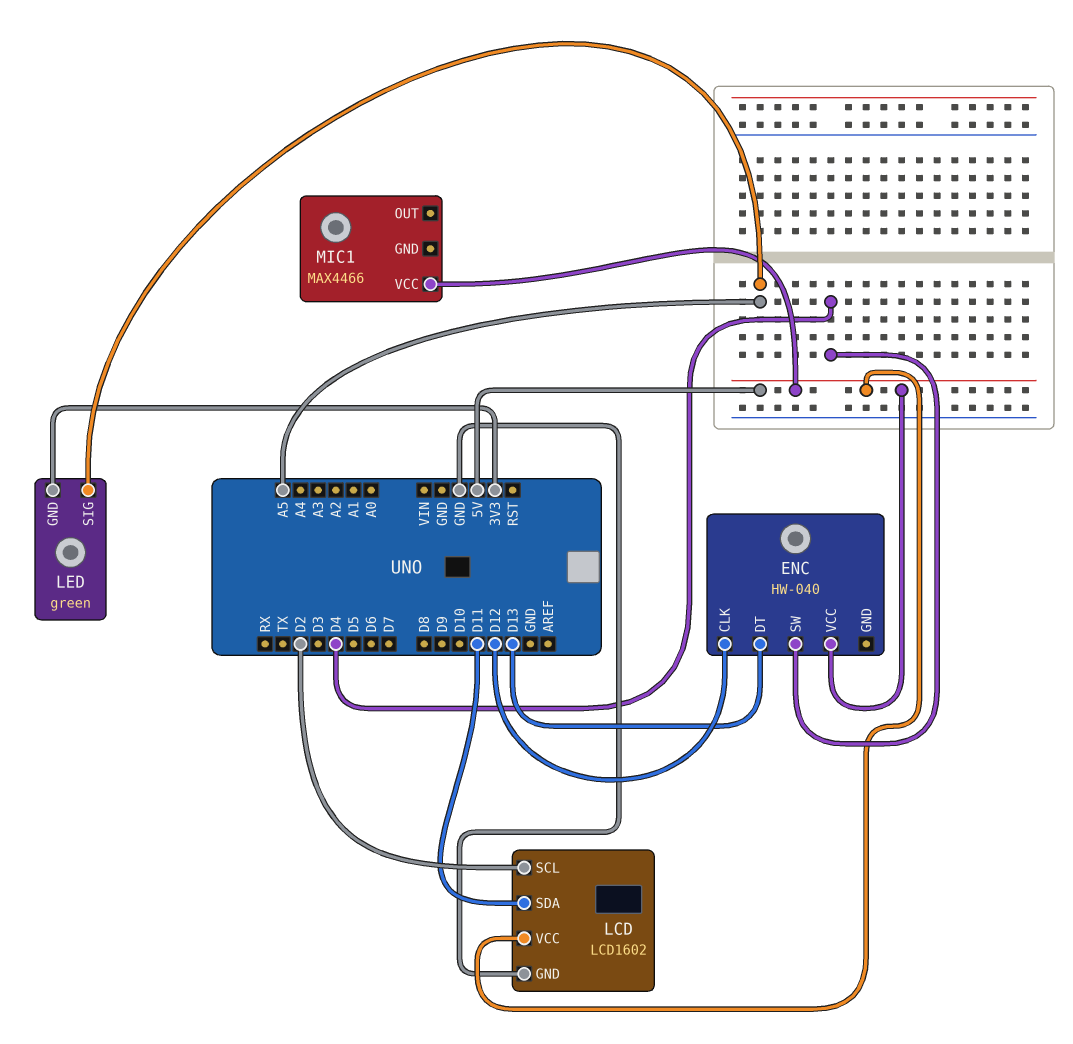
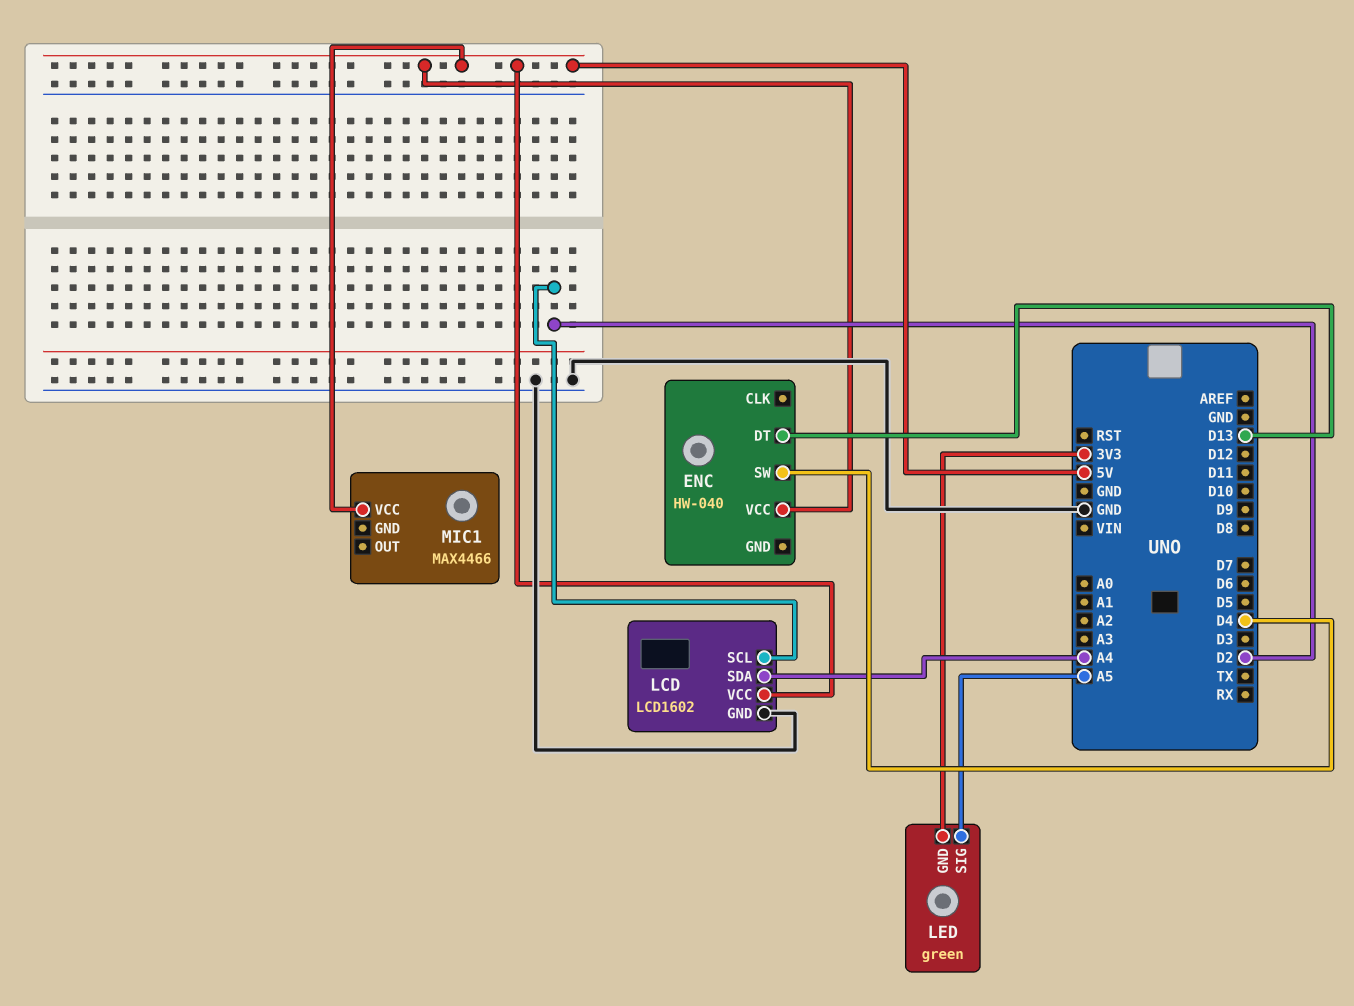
ENC pin CLK: D12 -> none
LCD pin SDA: D11 -> A4

